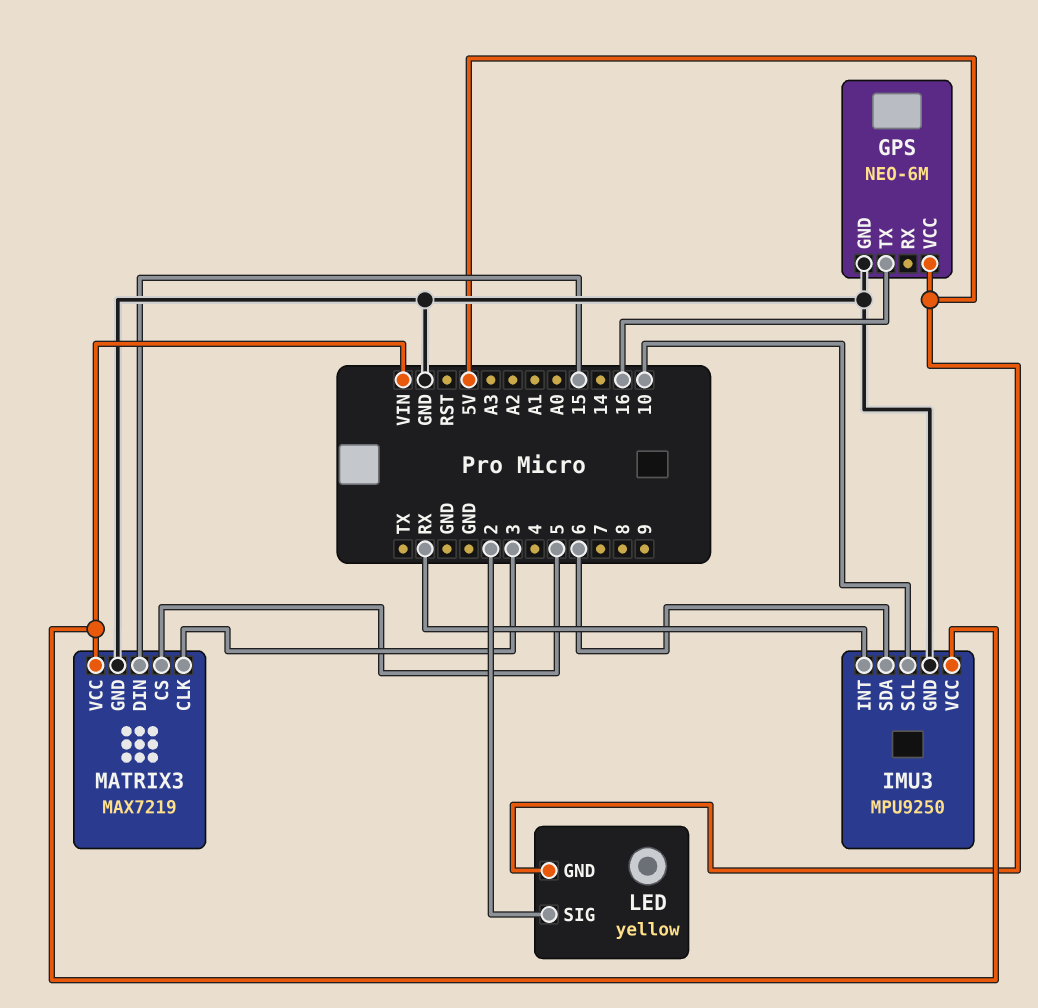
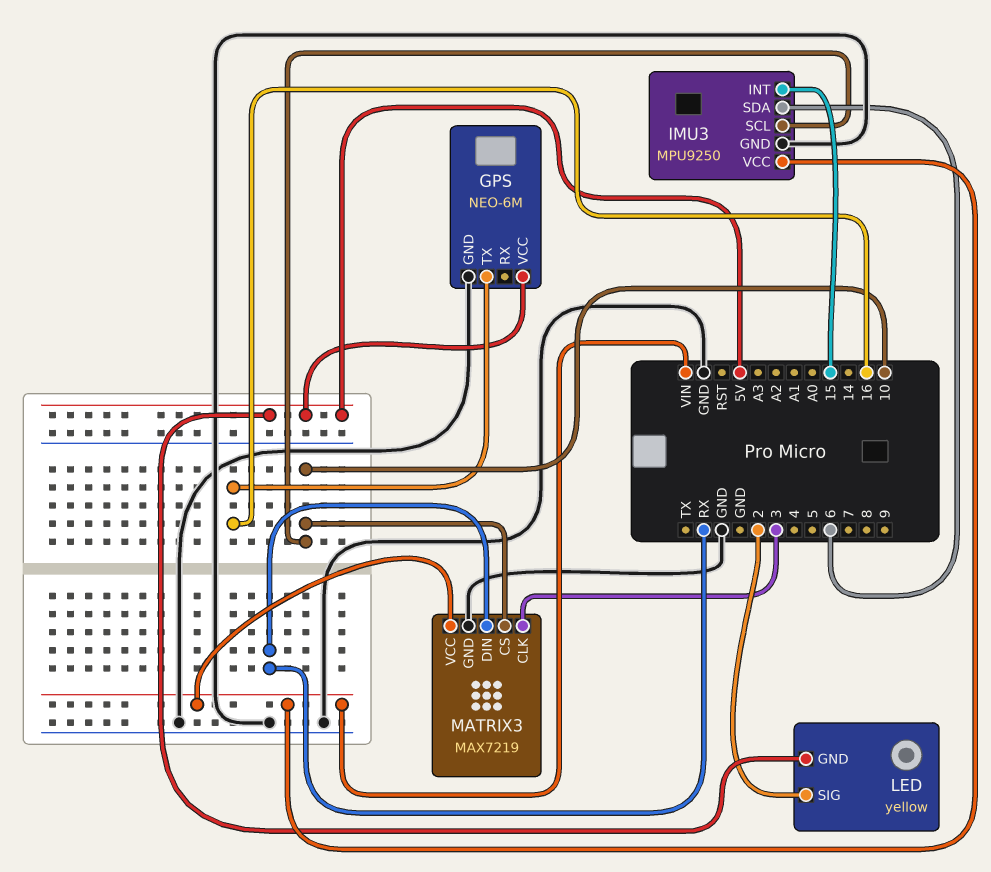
IMU3 pin INT: RX -> 15
MATRIX3 pin CS: 5 -> 10
MATRIX3 pin DIN: 15 -> RX

